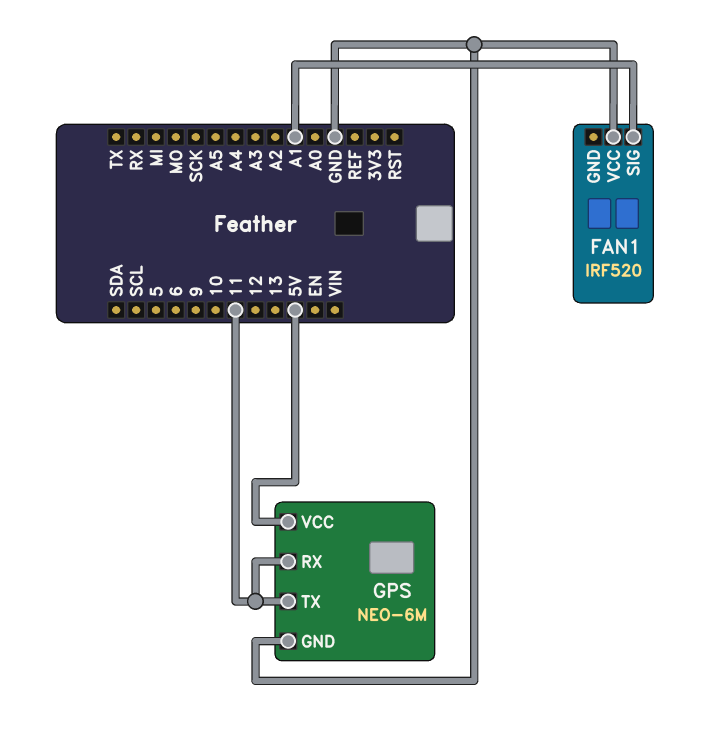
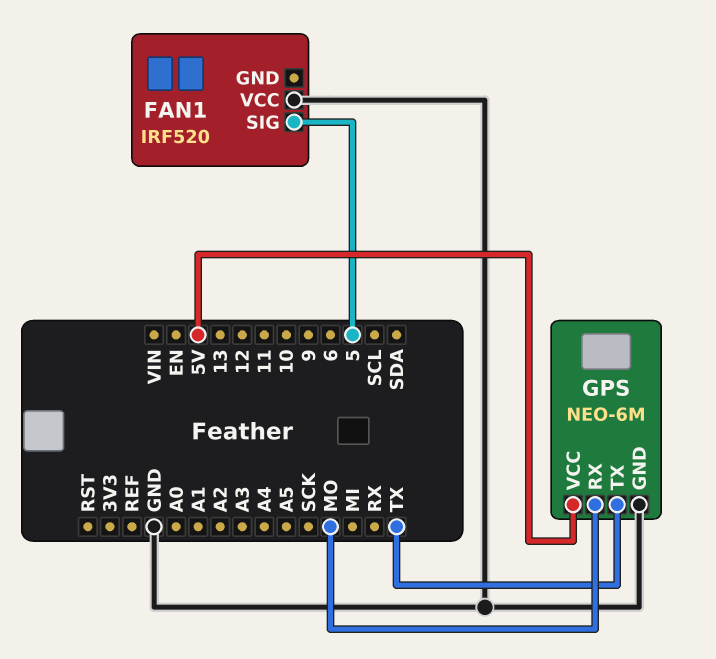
FAN1 pin SIG: A1 -> 5
GPS pin RX: 11 -> MO
GPS pin TX: 11 -> TX

